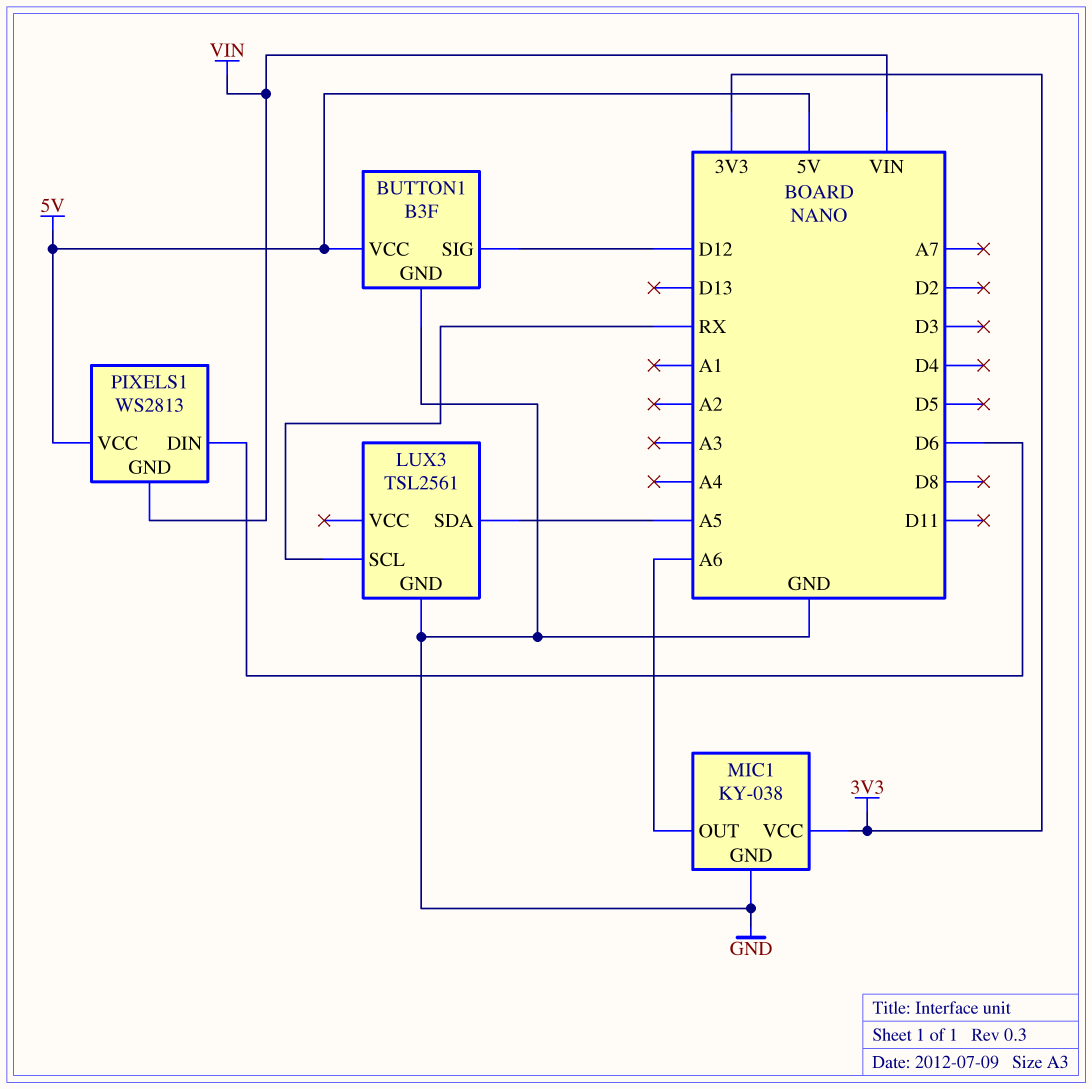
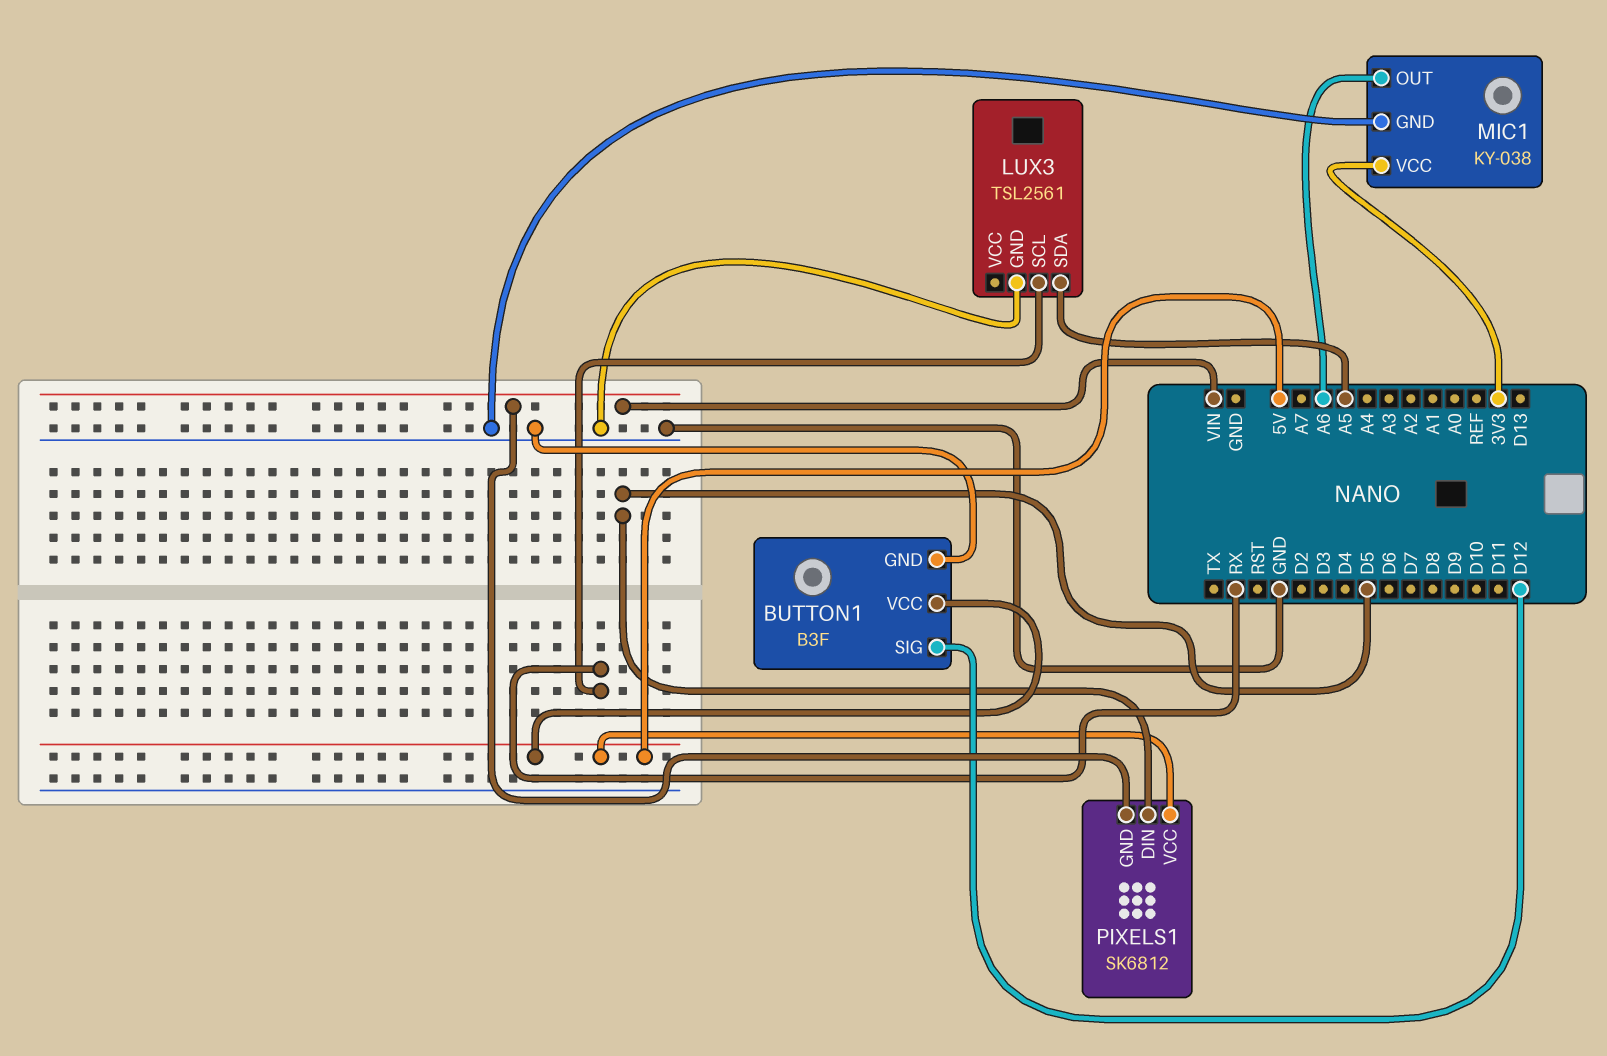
PIXELS1: WS2813 -> SK6812
PIXELS1 pin DIN: D6 -> D5

